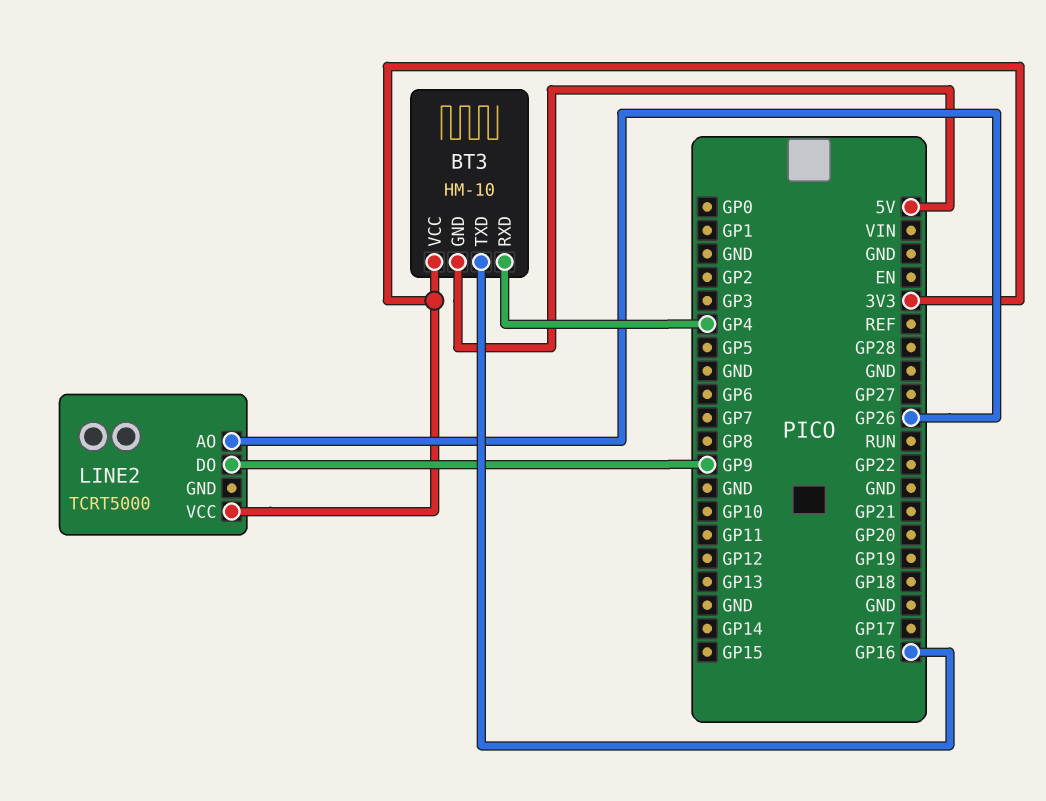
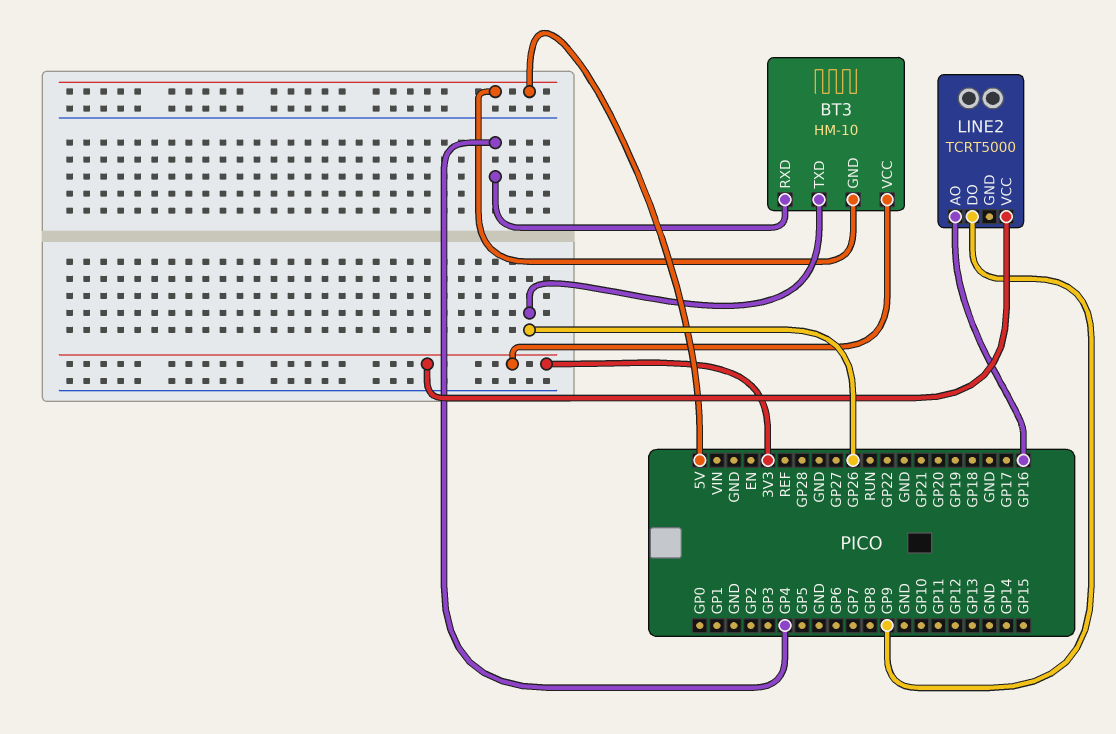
BT3 pin TXD: GP16 -> GP26
LINE2 pin AO: GP26 -> GP16

